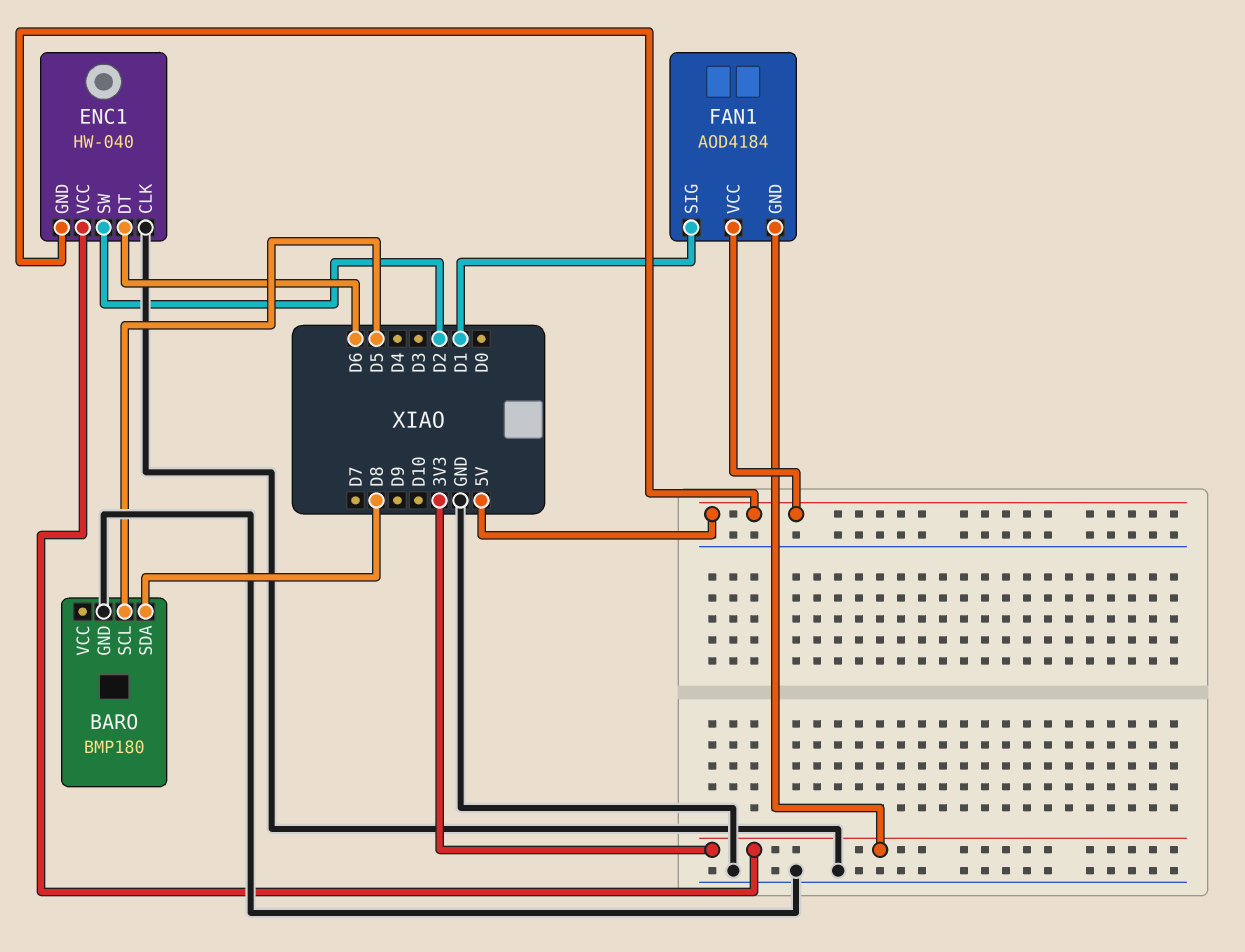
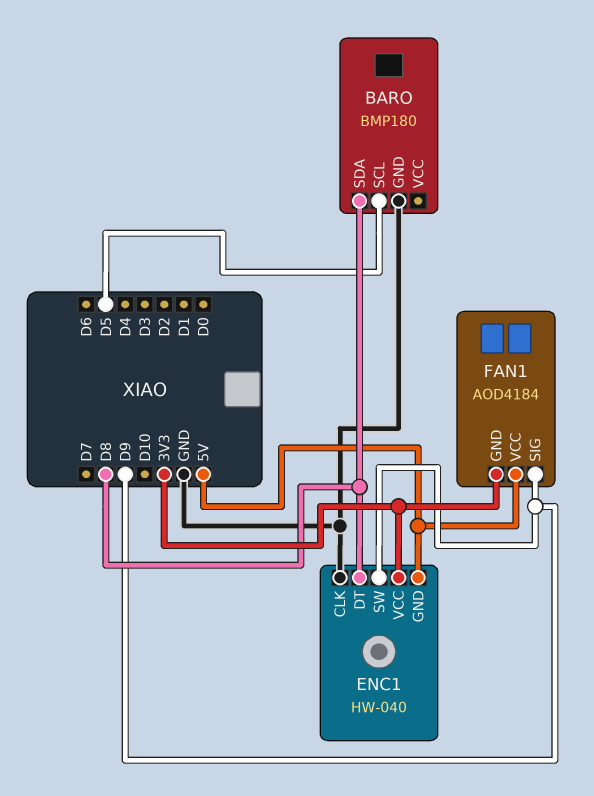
ENC1 pin DT: D6 -> D8
ENC1 pin SW: D2 -> D9
FAN1 pin SIG: D1 -> D9

